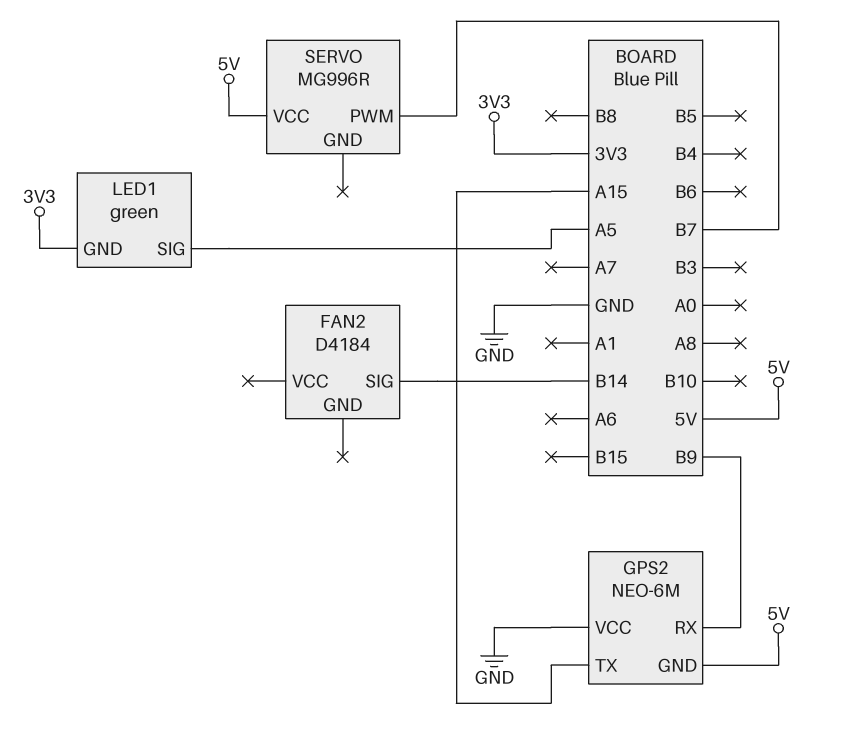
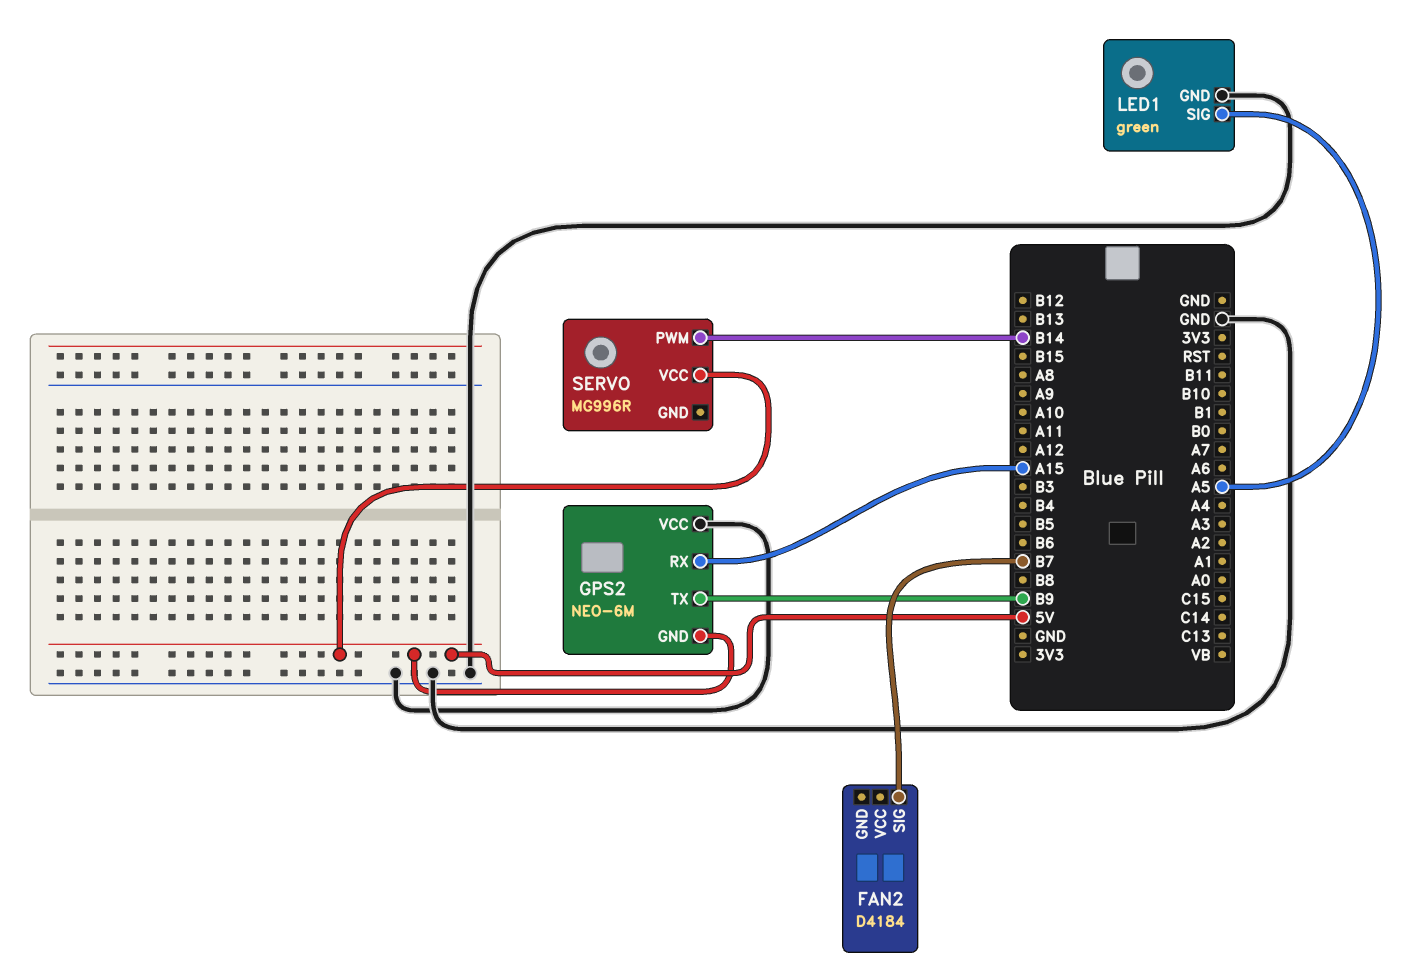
FAN2 pin SIG: B14 -> B7
GPS2 pin RX: B9 -> A15
GPS2 pin TX: A15 -> B9
LED1 pin GND: 3V3 -> GND
SERVO pin PWM: B7 -> B14

